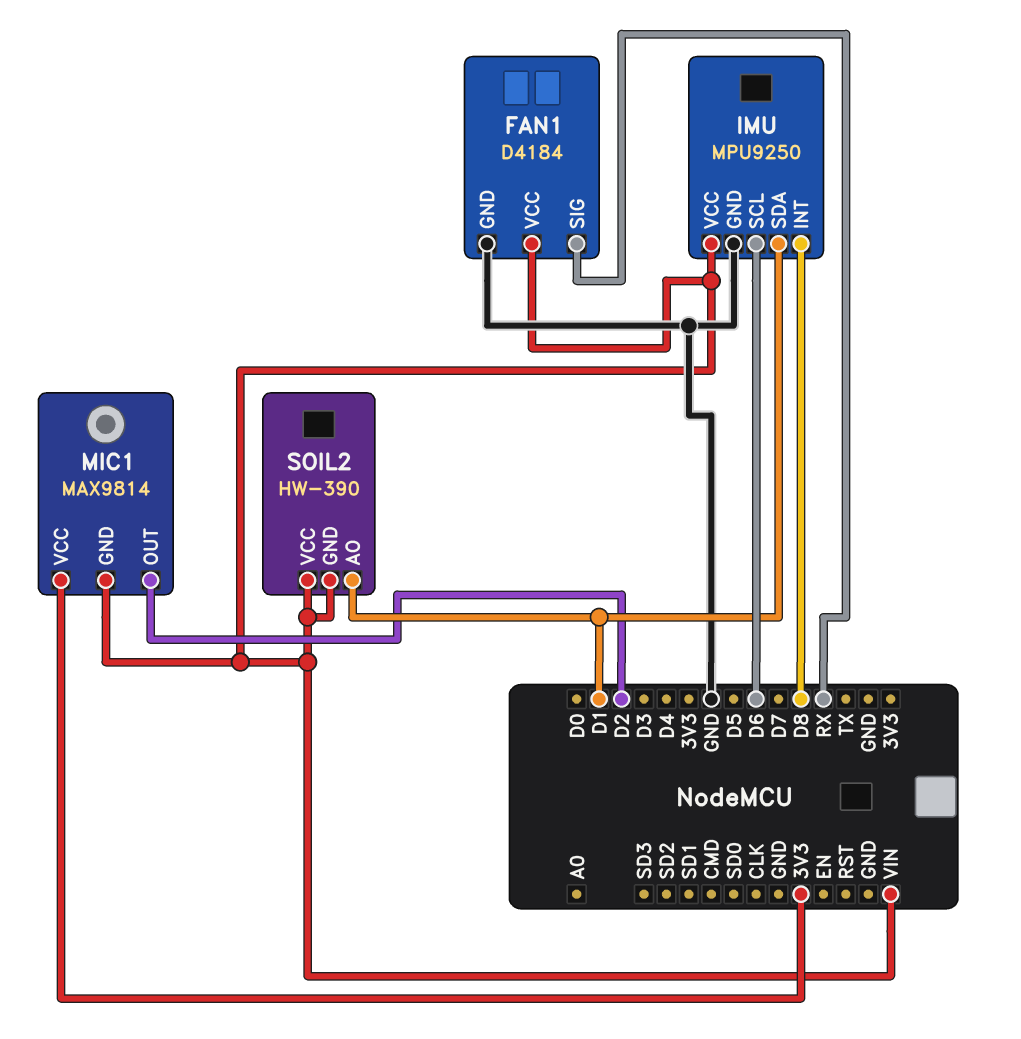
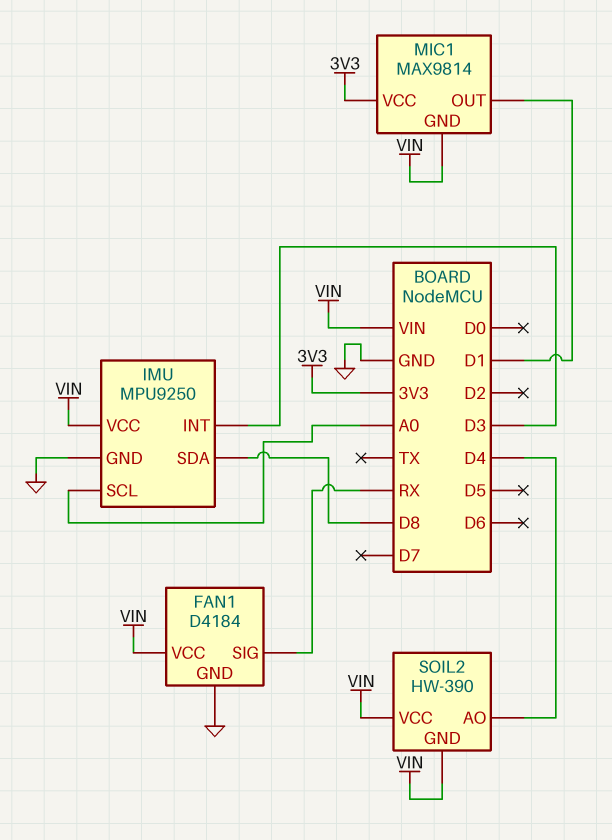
IMU pin INT: D8 -> D3
IMU pin SCL: D6 -> A0
IMU pin SDA: D1 -> D8
MIC1 pin OUT: D2 -> D1
SOIL2 pin AO: D1 -> D4

